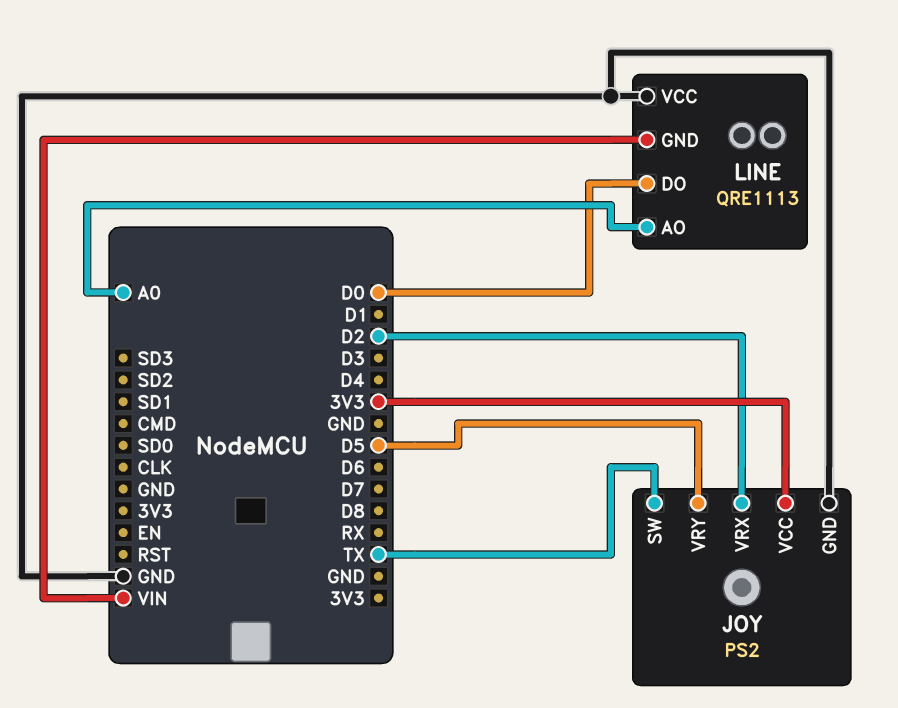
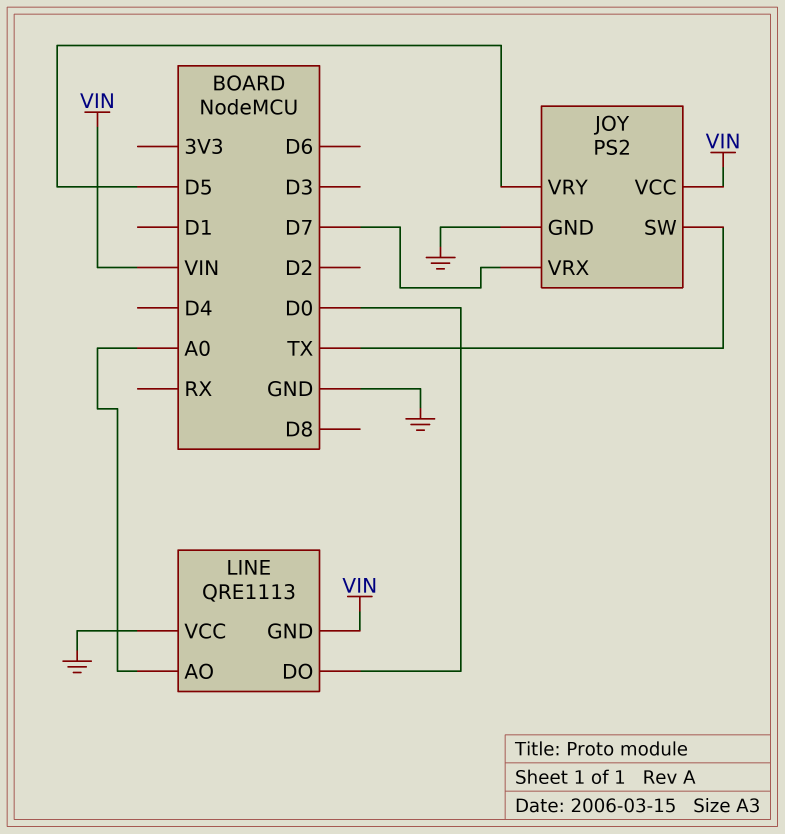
JOY pin VCC: 3V3 -> VIN
JOY pin VRX: D2 -> D7

